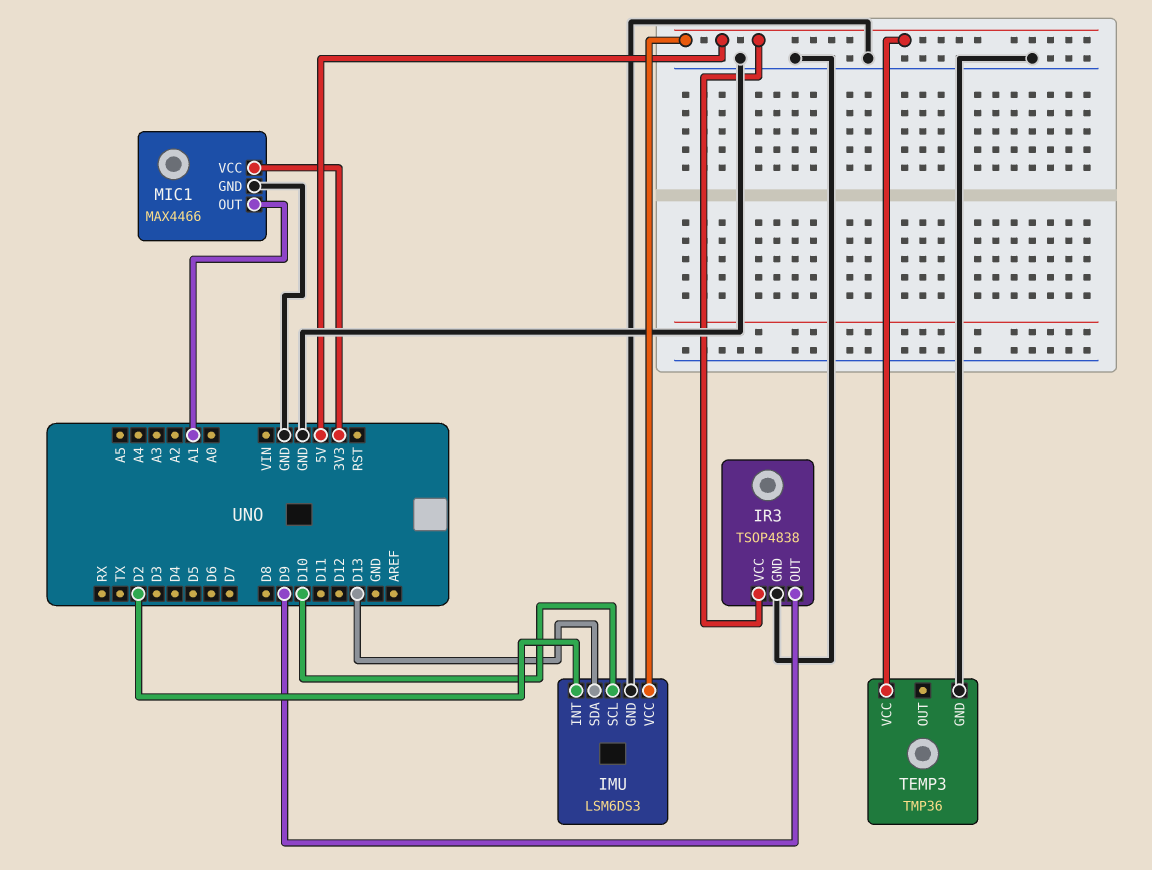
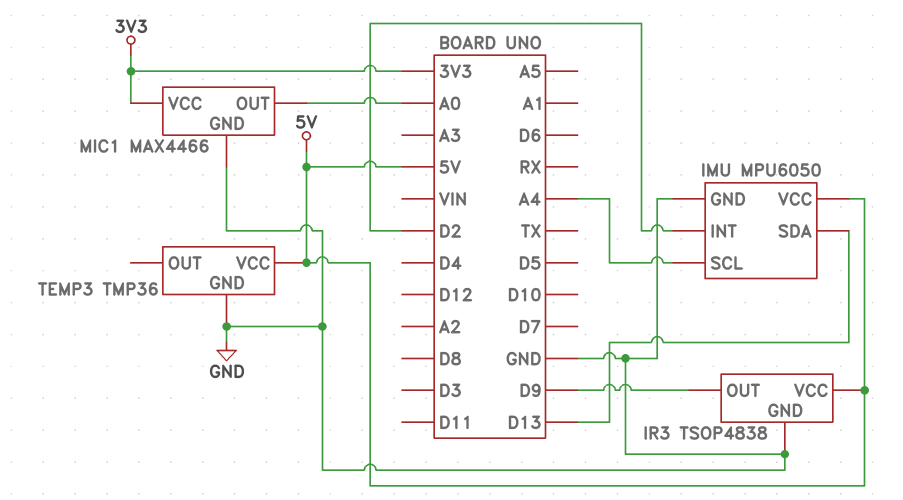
IMU: LSM6DS3 -> MPU6050
IMU pin SCL: D10 -> A4
MIC1 pin OUT: A1 -> A0

